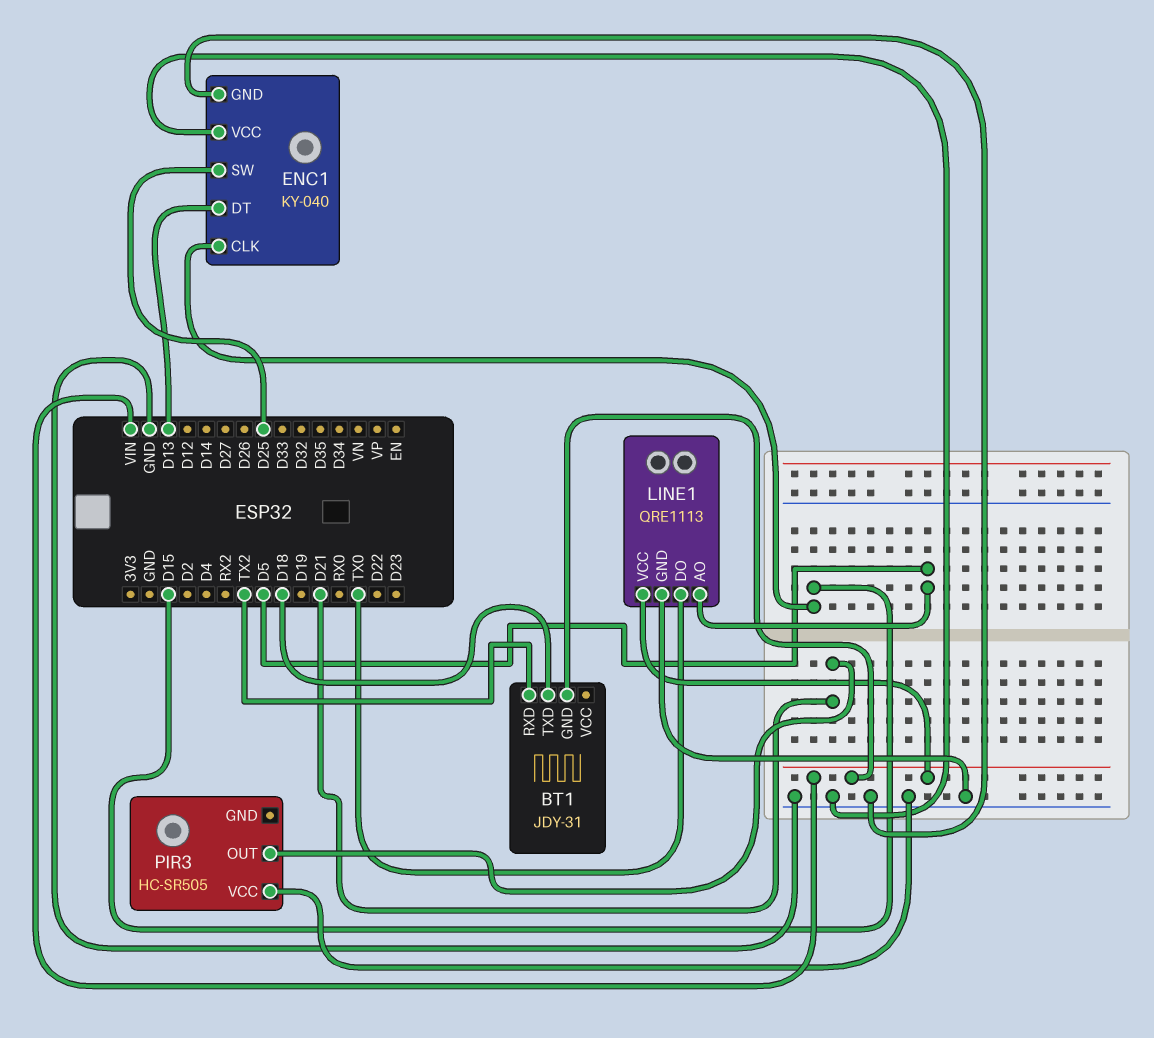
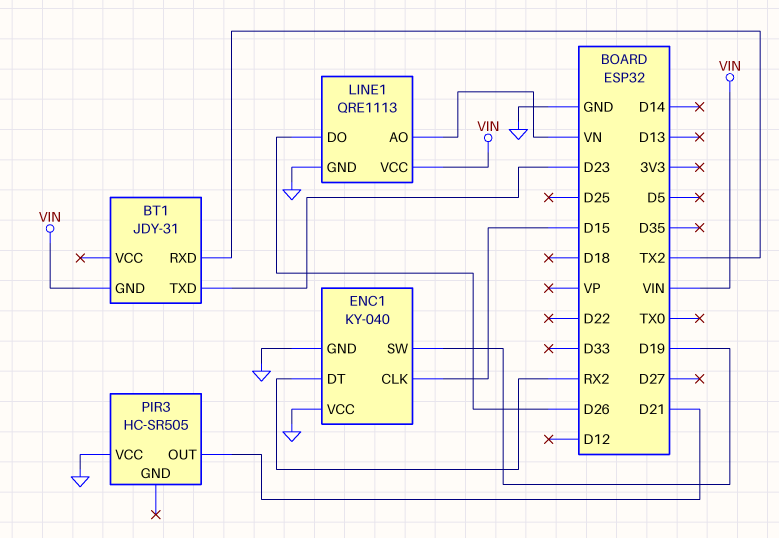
BT1 pin TXD: D18 -> D23
ENC1 pin DT: D13 -> RX2
ENC1 pin SW: D25 -> D19
LINE1 pin AO: D5 -> VN
LINE1 pin DO: TX0 -> D26

